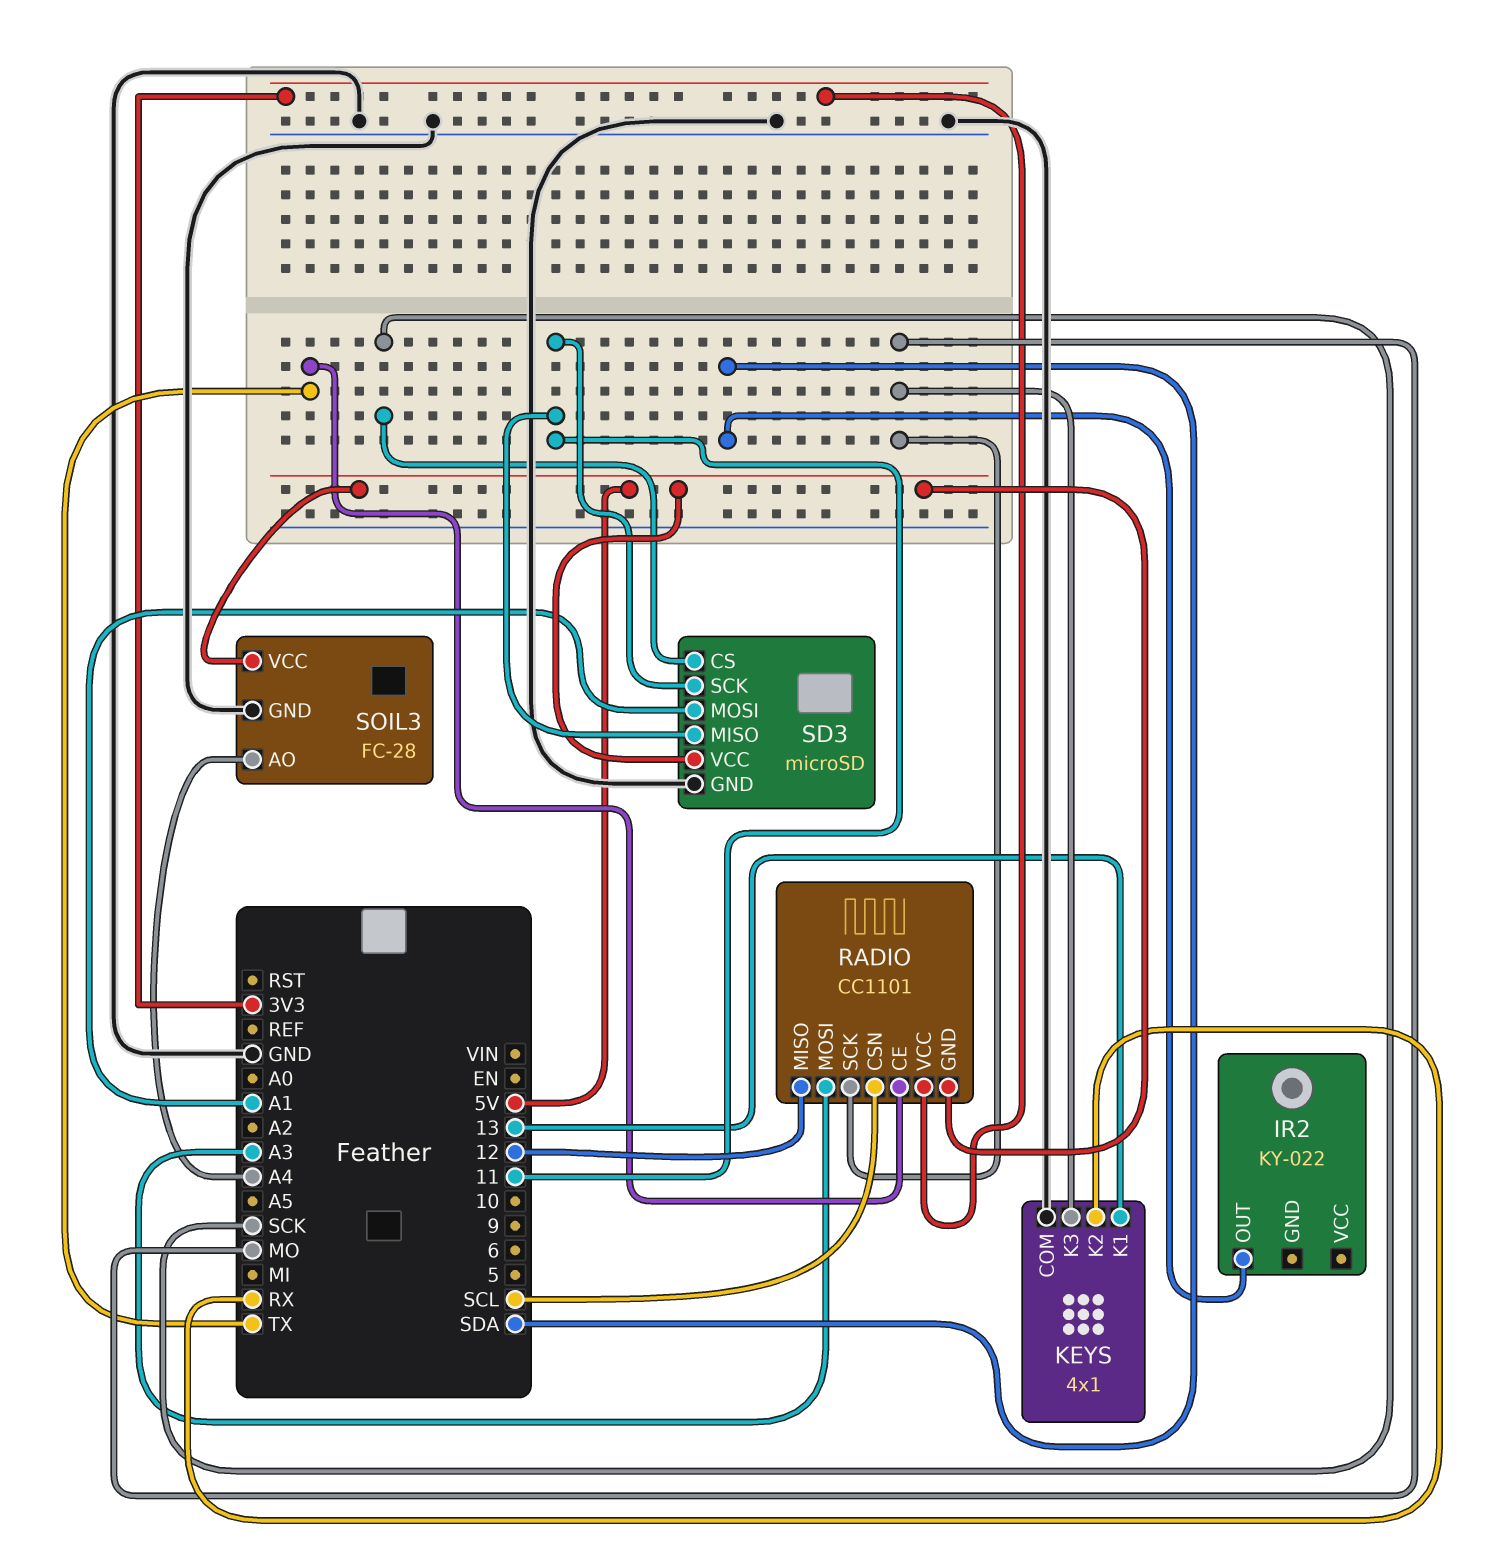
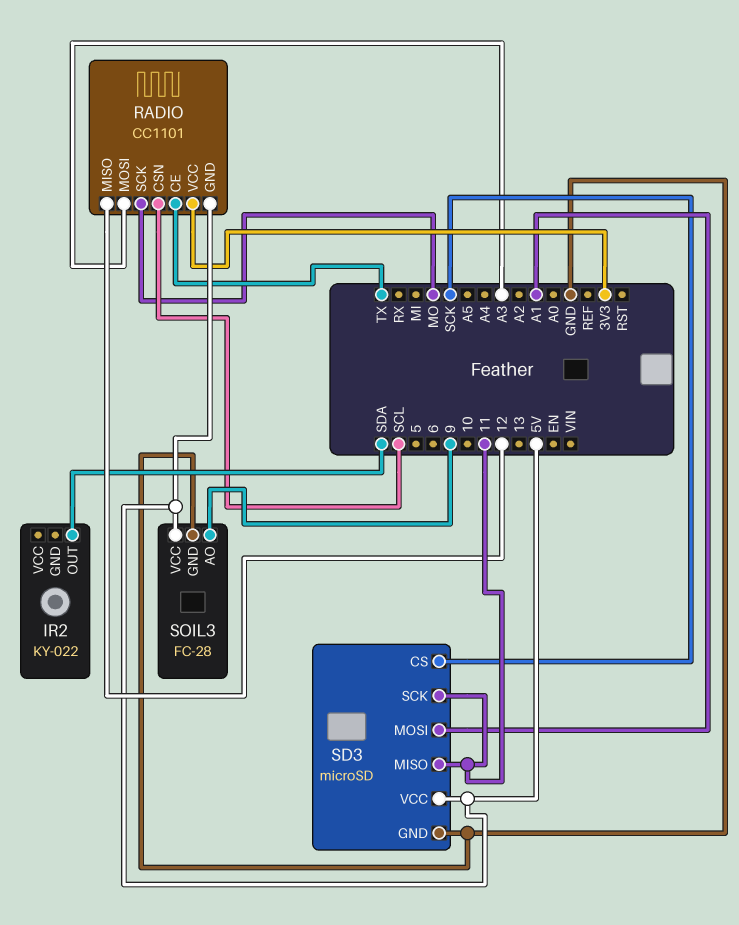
KEYS: 4x1 -> none
KEYS pin COM: GND -> none
KEYS pin K1: 13 -> none
KEYS pin K2: RX -> none
KEYS pin K3: MO -> none
SOIL3 pin AO: A4 -> 9

